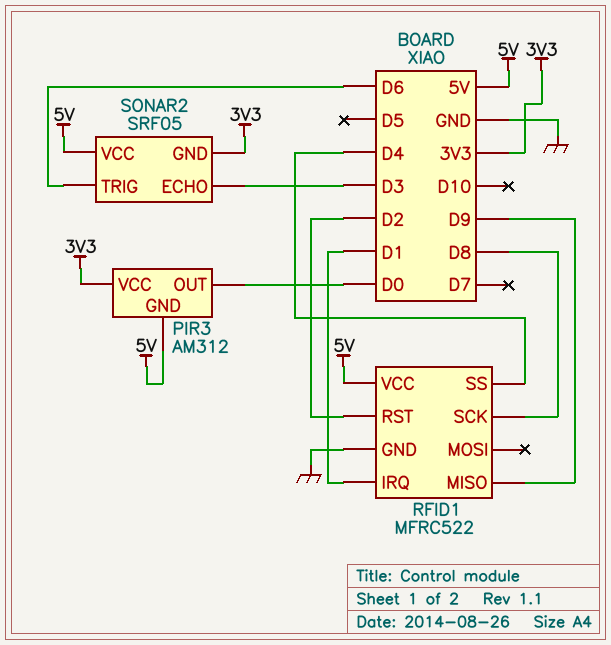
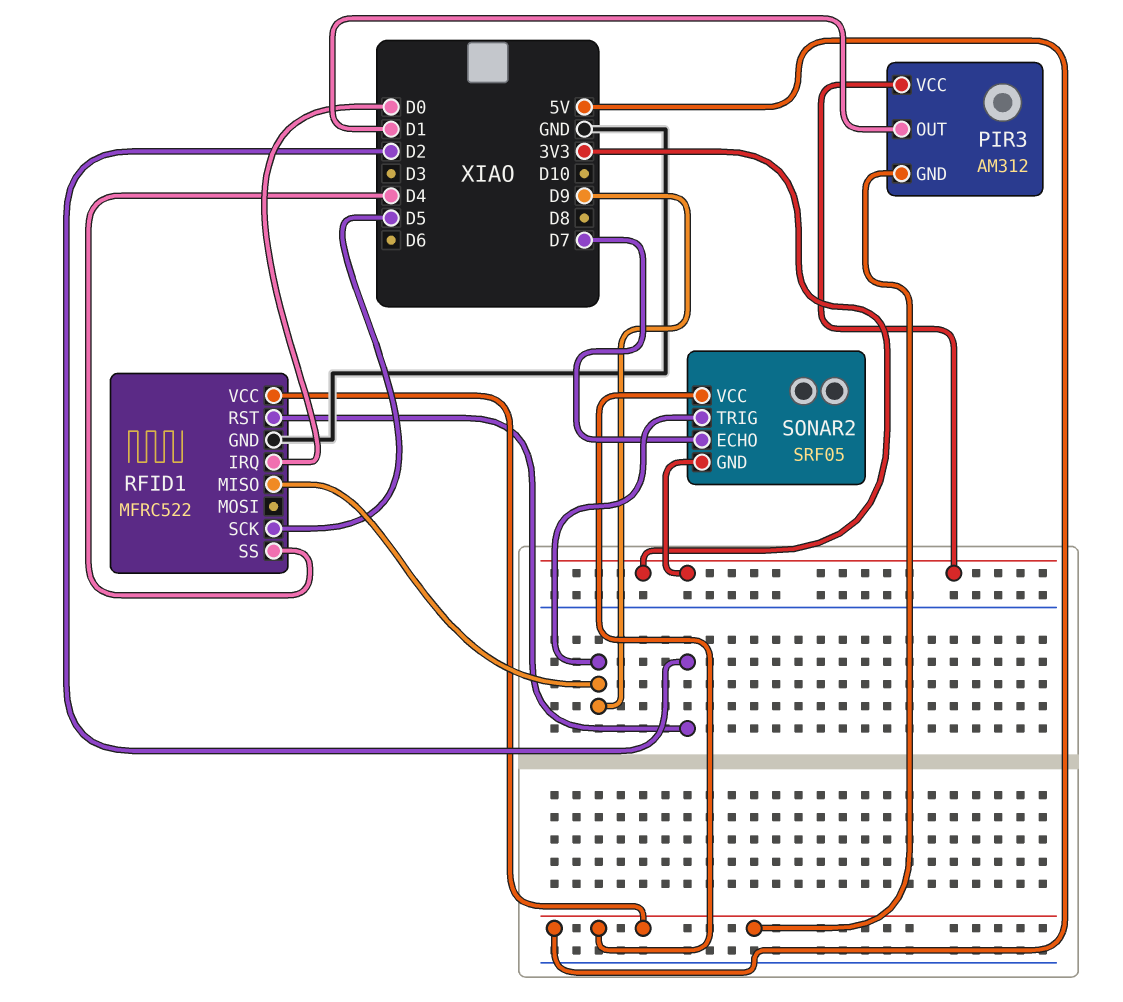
PIR3 pin OUT: D0 -> D1
RFID1 pin IRQ: D1 -> D0
RFID1 pin SCK: D8 -> D5
SONAR2 pin ECHO: D3 -> D7
SONAR2 pin TRIG: D6 -> D9

